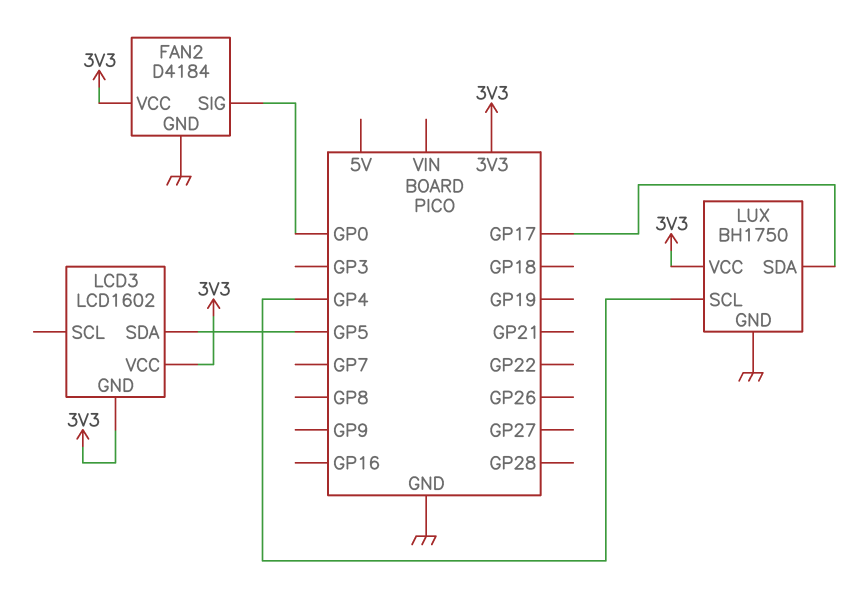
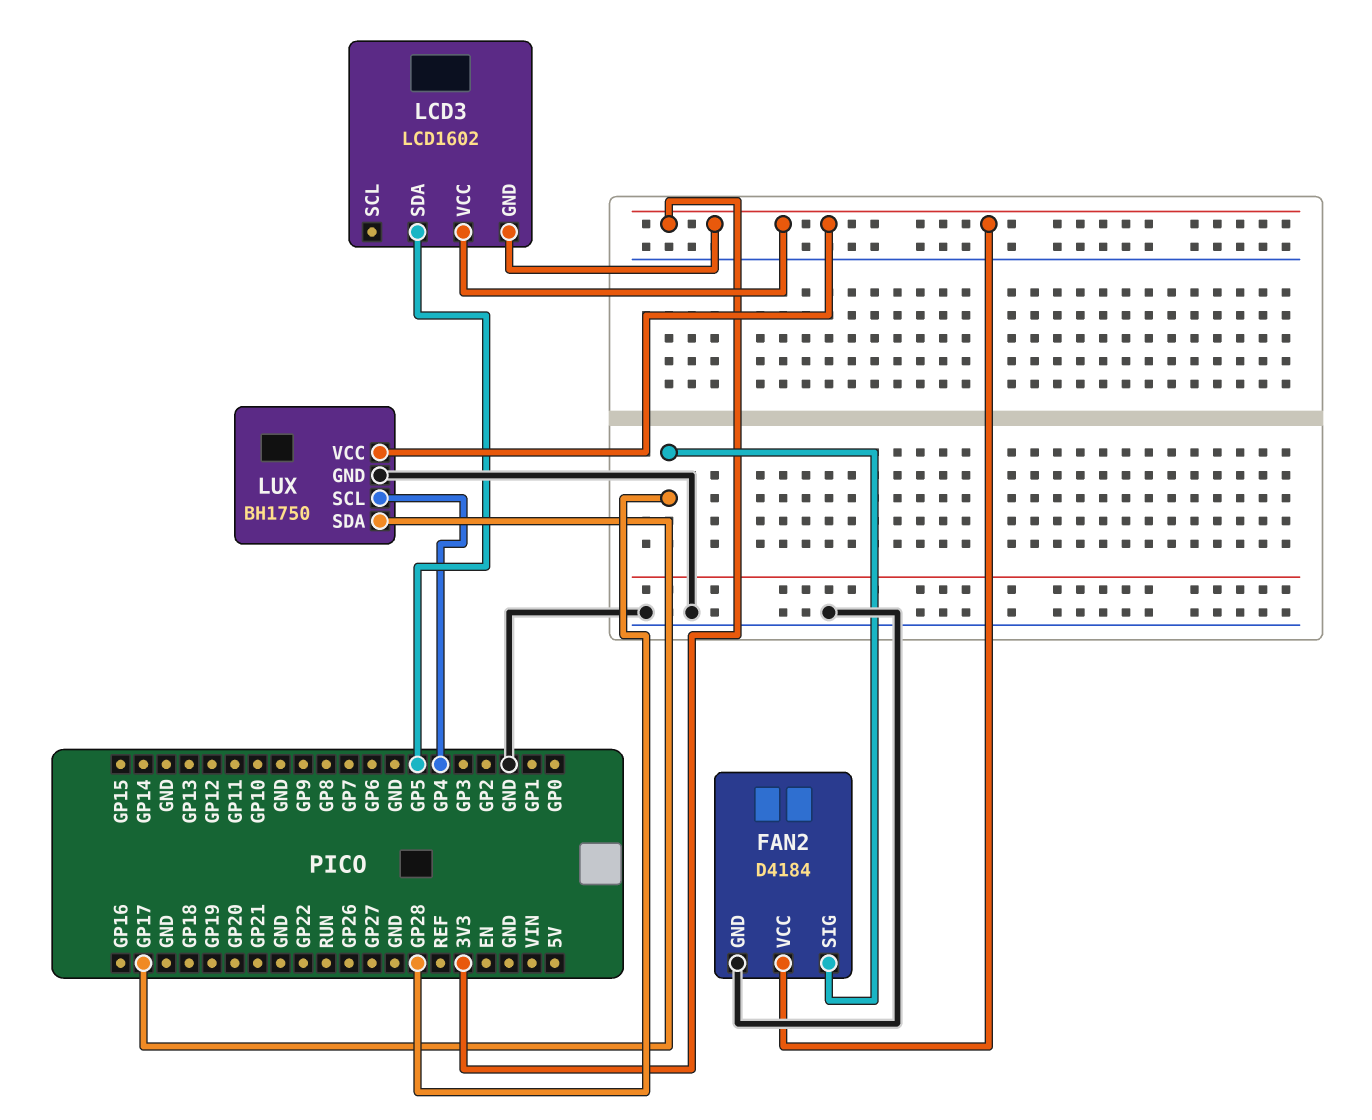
FAN2 pin SIG: GP0 -> GP28

